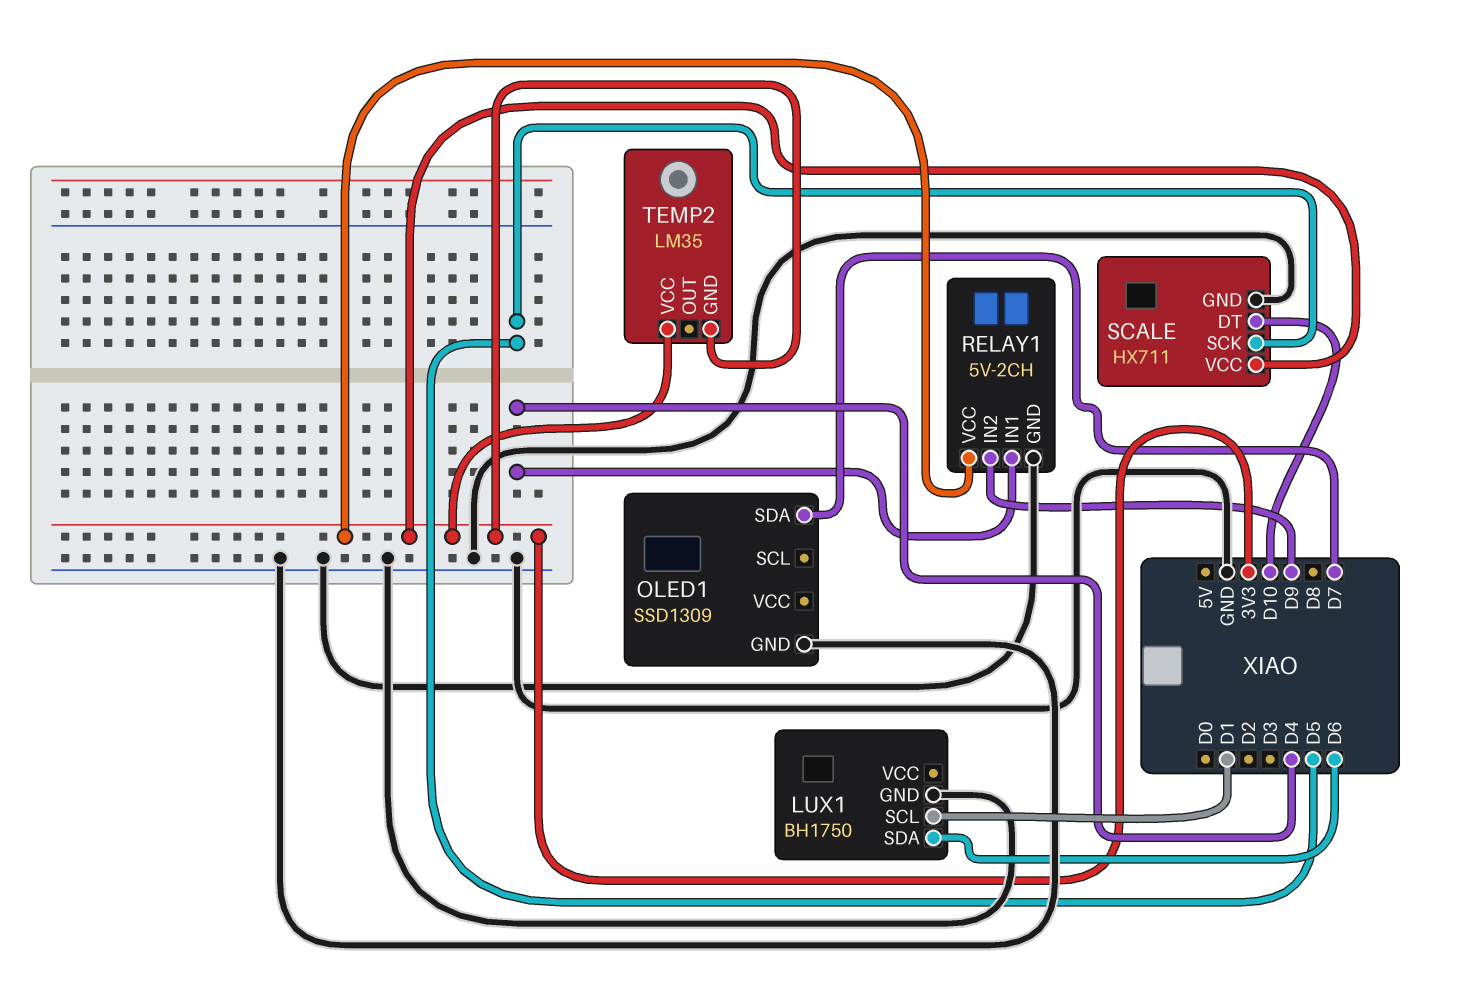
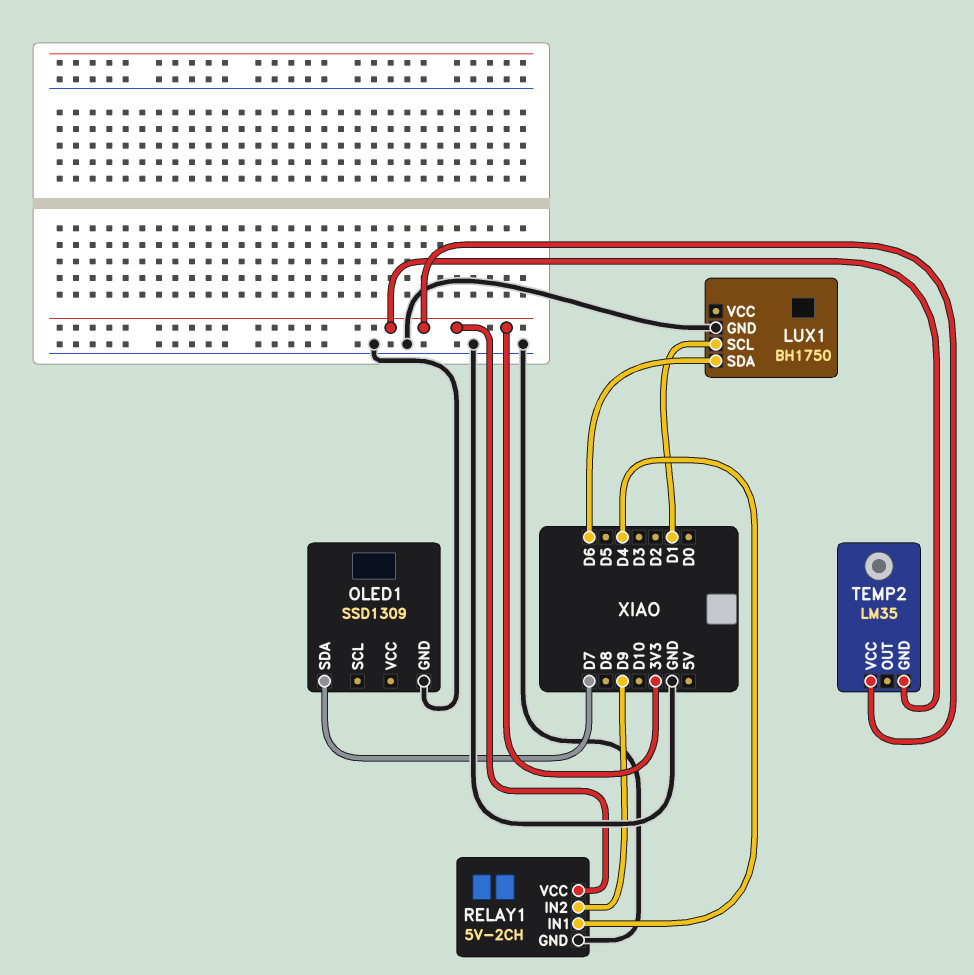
SCALE: HX711 -> none
SCALE pin DT: D10 -> none
SCALE pin GND: GND -> none
SCALE pin SCK: D5 -> none
SCALE pin VCC: 3V3 -> none

